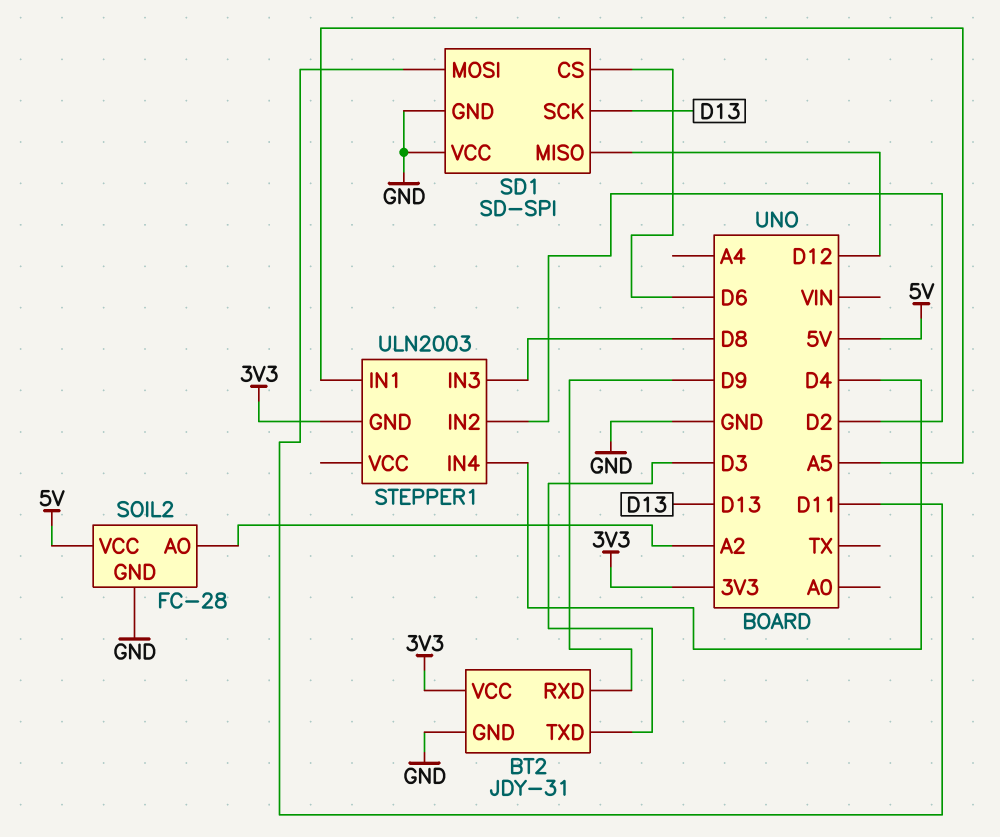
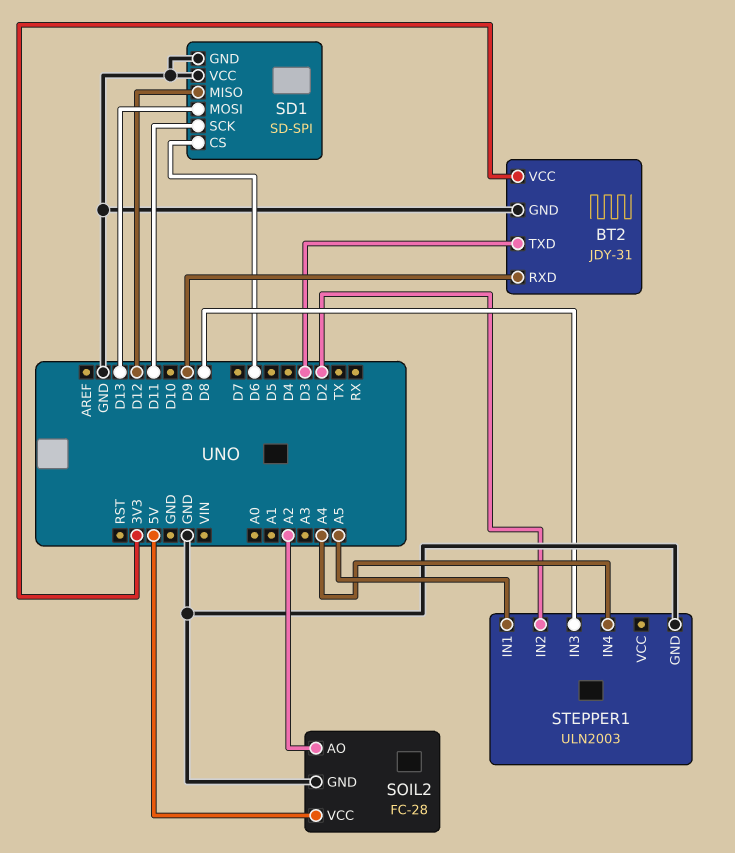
SD1 pin MOSI: D11 -> D13
SD1 pin SCK: D13 -> D11
STEPPER1 pin GND: 3V3 -> GND
STEPPER1 pin IN4: D4 -> A4

